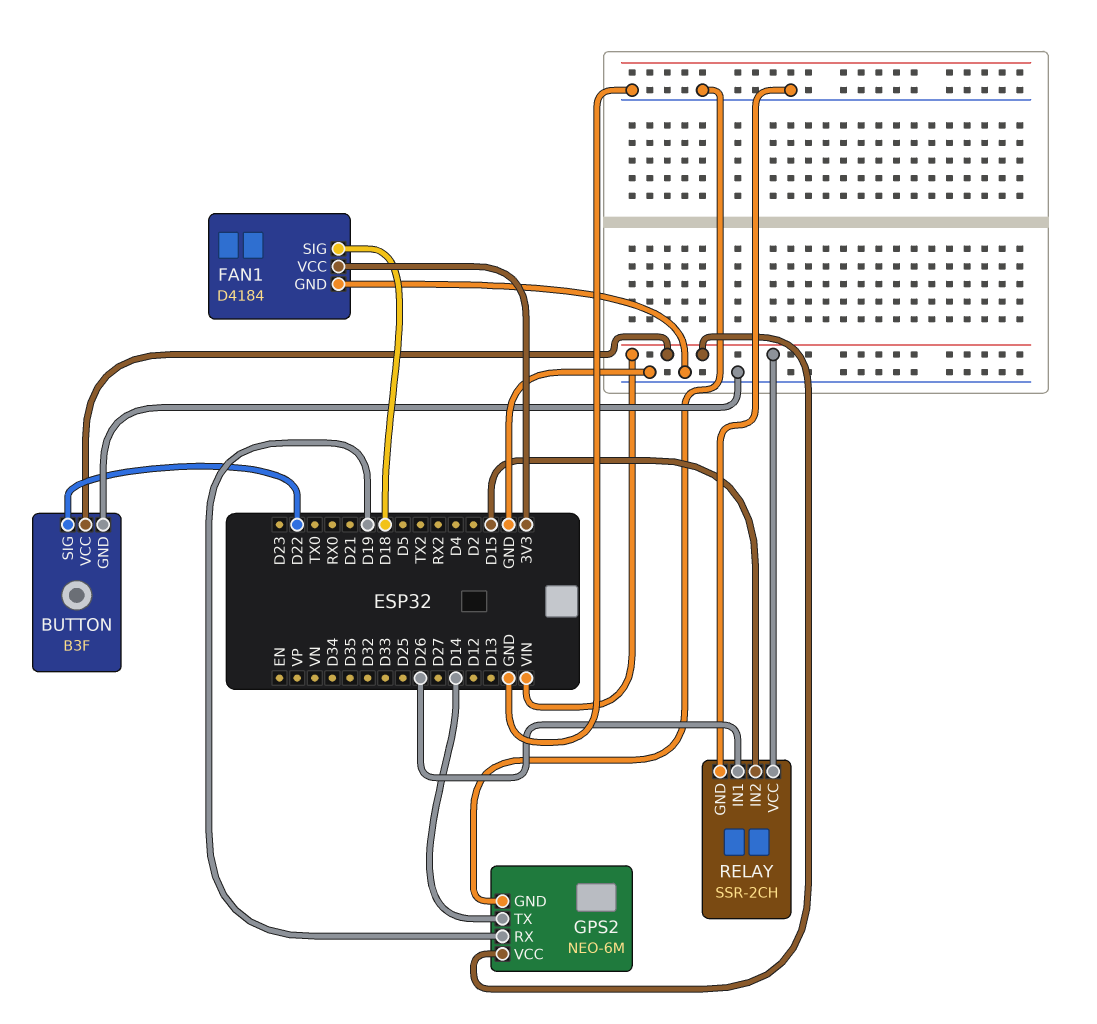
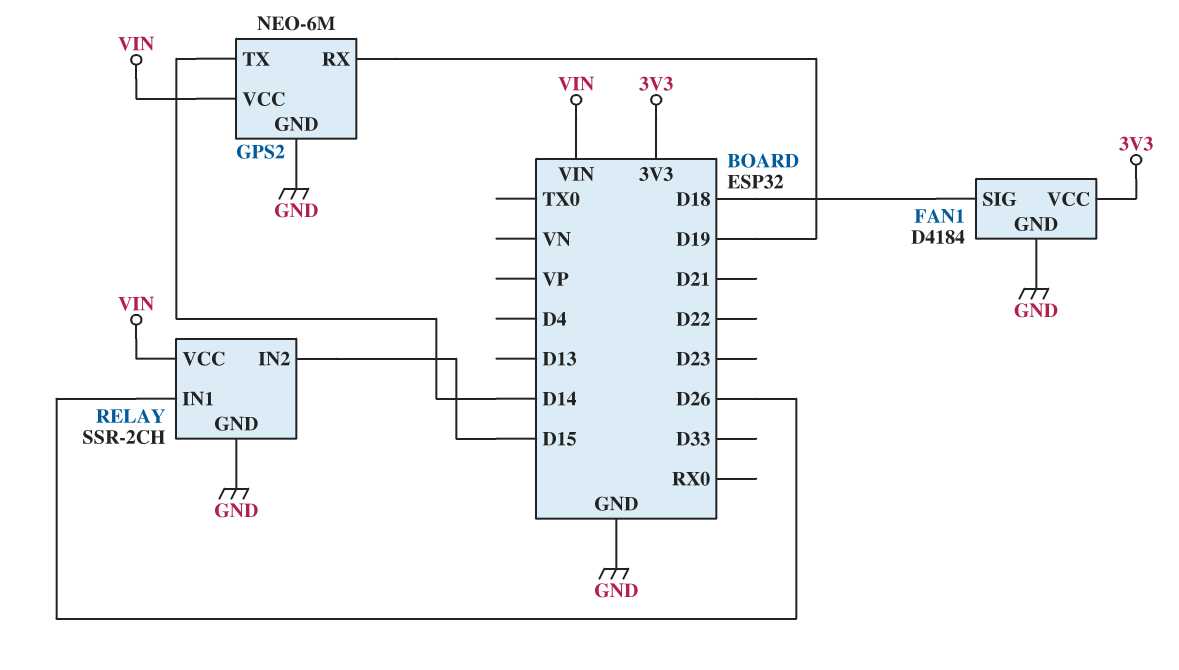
BUTTON: B3F -> none
BUTTON pin GND: GND -> none
BUTTON pin SIG: D22 -> none
BUTTON pin VCC: VIN -> none

